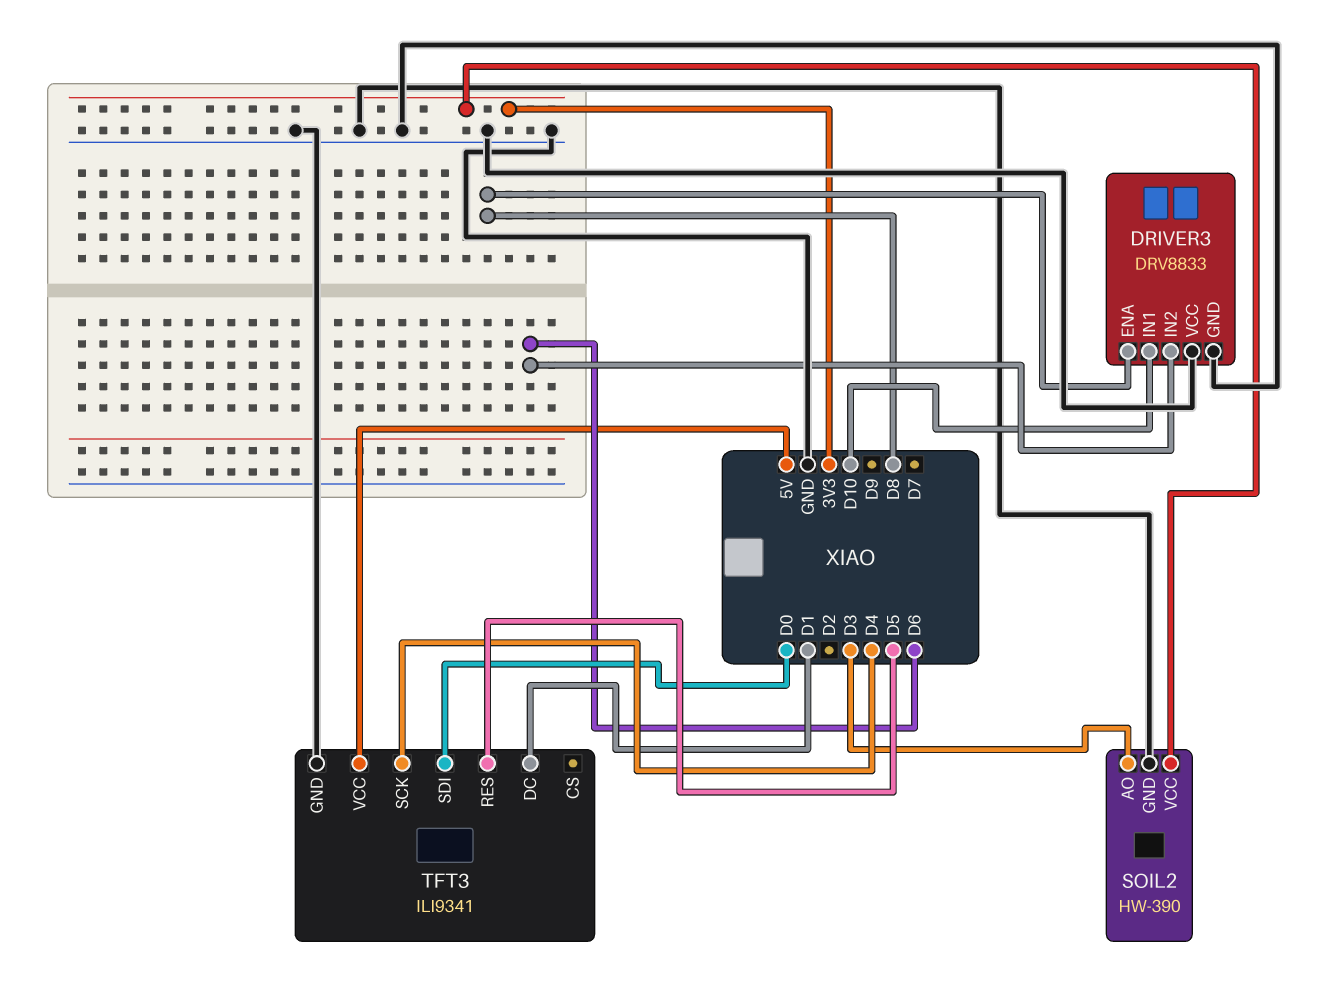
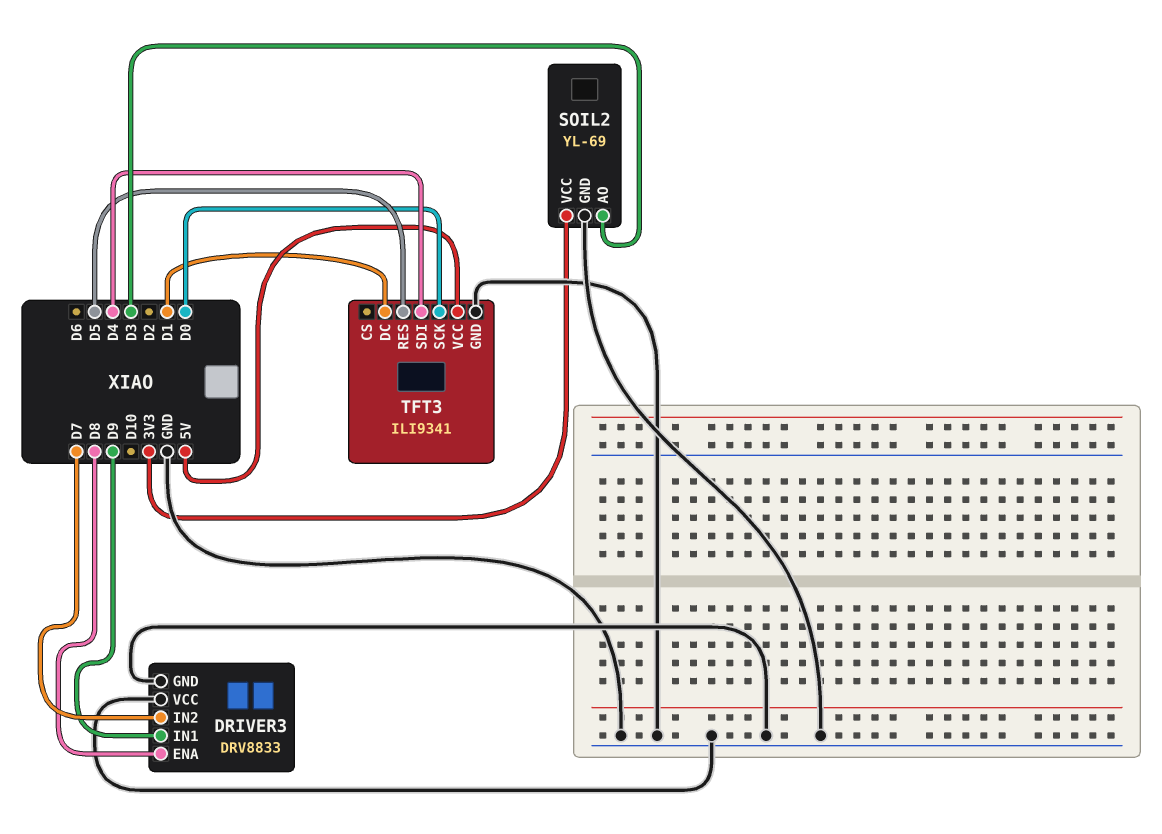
DRIVER3 pin IN1: D10 -> D9
DRIVER3 pin IN2: D6 -> D7
SOIL2: HW-390 -> YL-69
TFT3 pin SCK: D4 -> D0
TFT3 pin SDI: D0 -> D4

